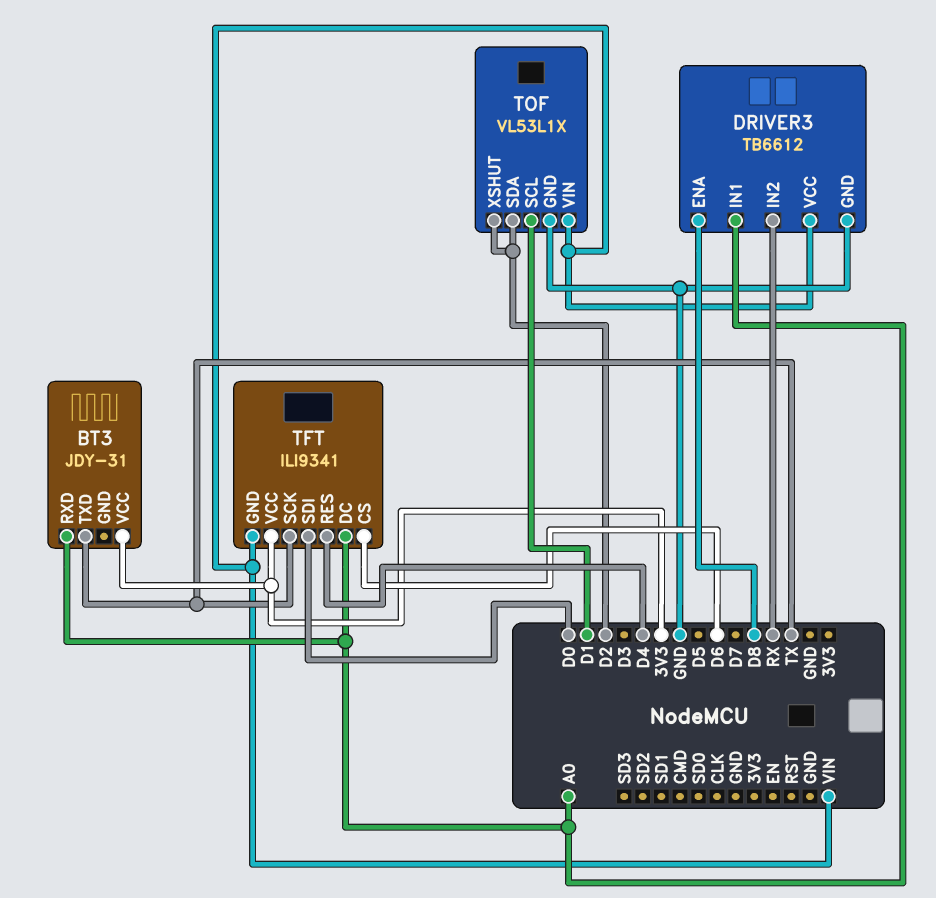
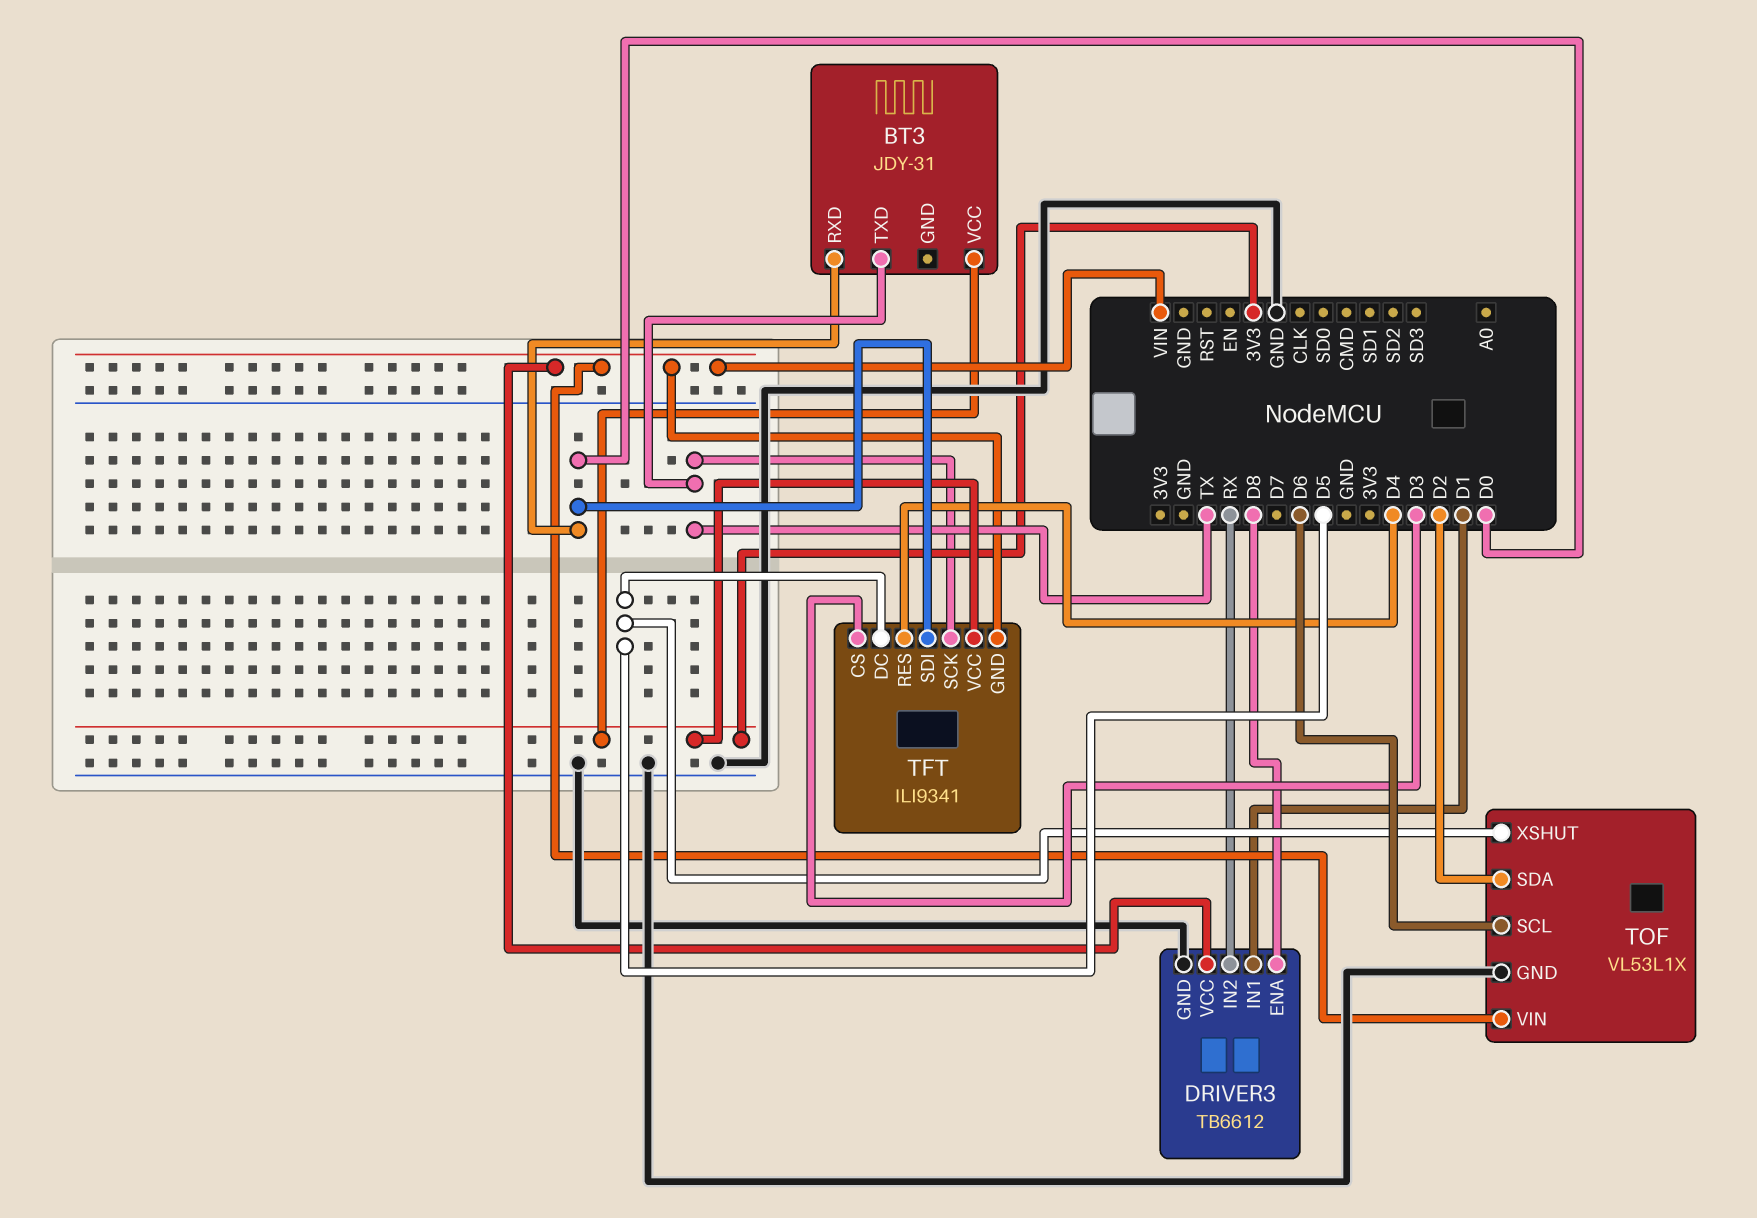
BT3 pin RXD: A0 -> D0
DRIVER3 pin IN1: A0 -> D1
TFT pin CS: D6 -> D3
TFT pin DC: A0 -> D5
TOF pin SCL: D1 -> D6
TOF pin XSHUT: D2 -> D5

